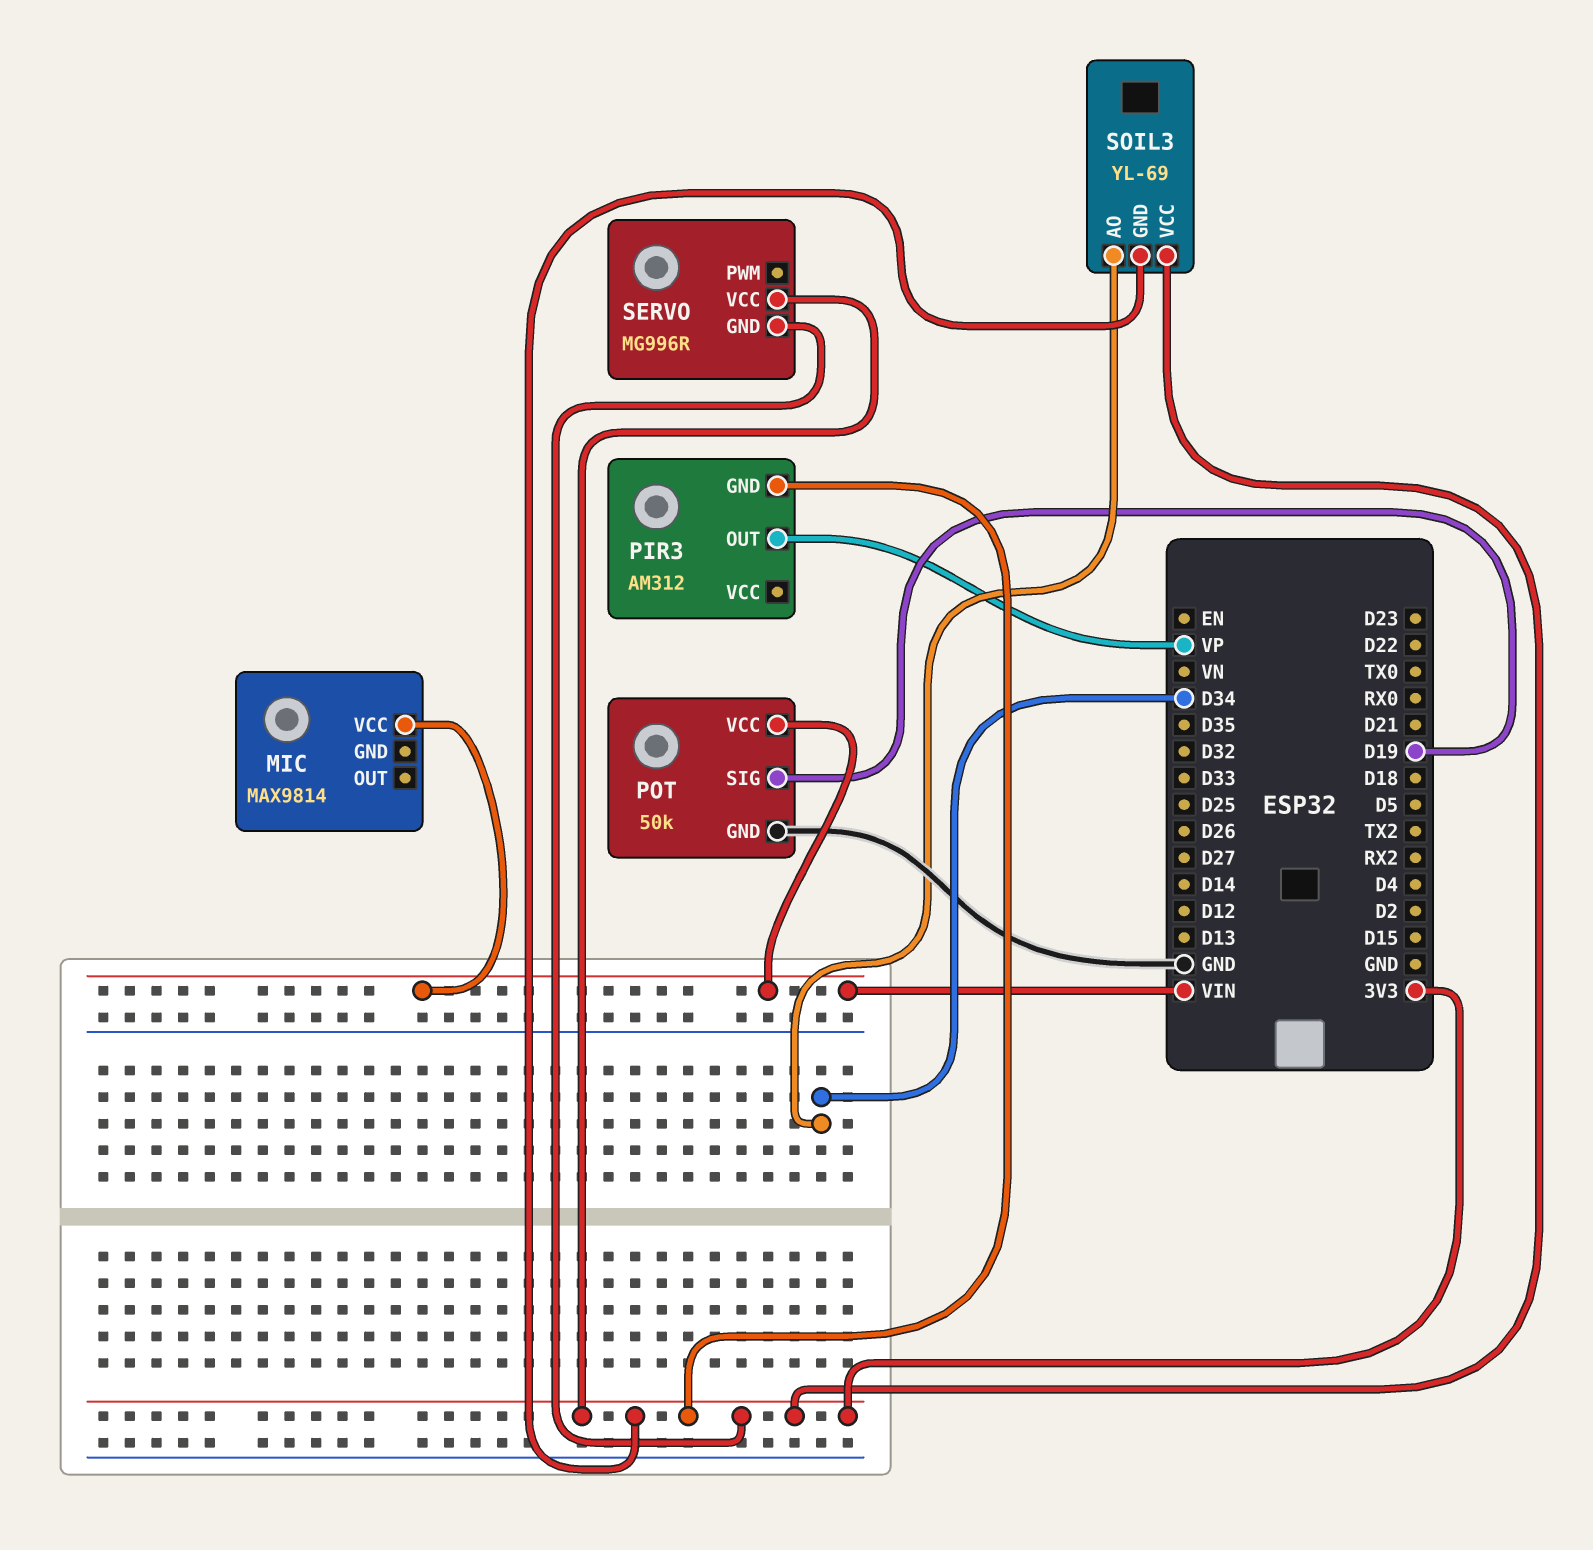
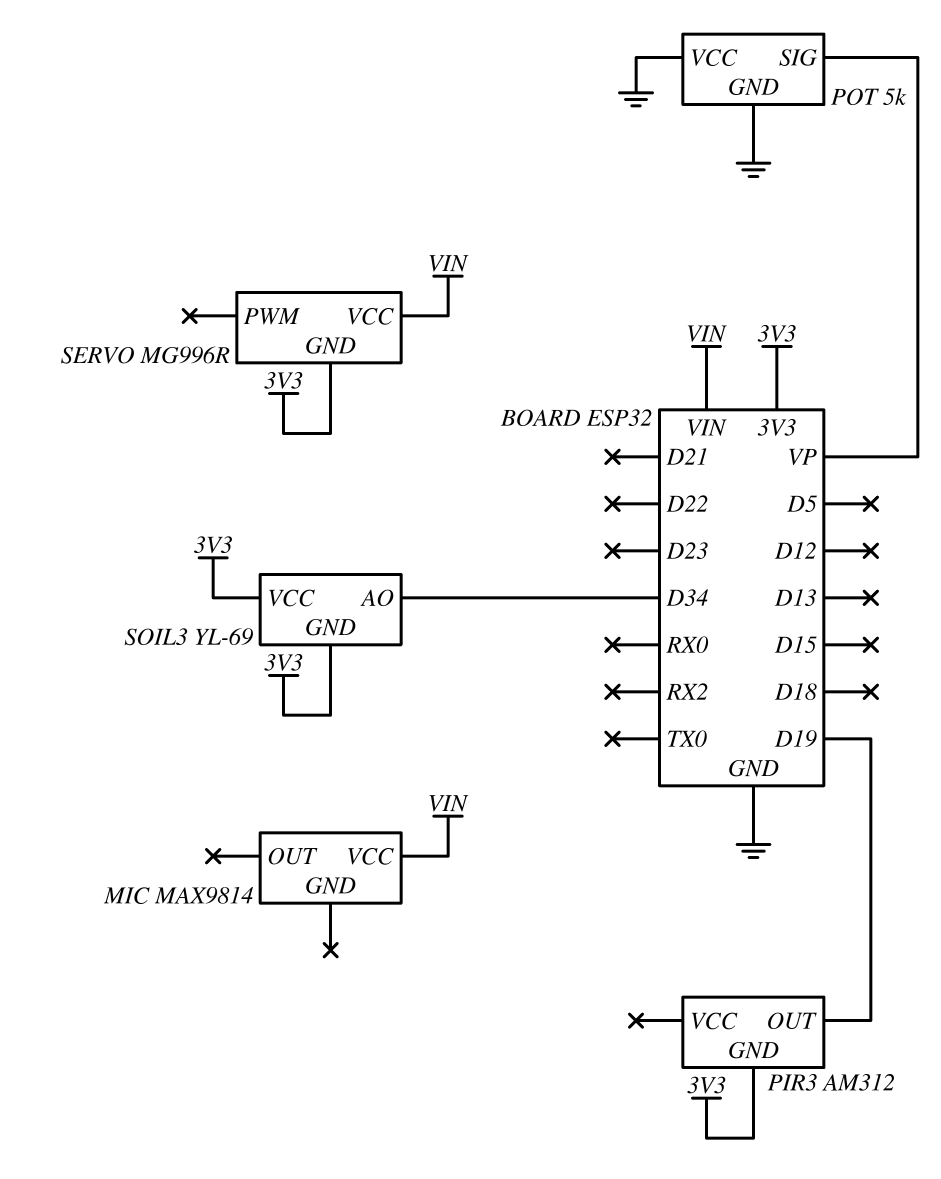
PIR3 pin OUT: VP -> D19
POT: 50k -> 5k
POT pin SIG: D19 -> VP
POT pin VCC: VIN -> GND
SERVO pin VCC: 3V3 -> VIN

